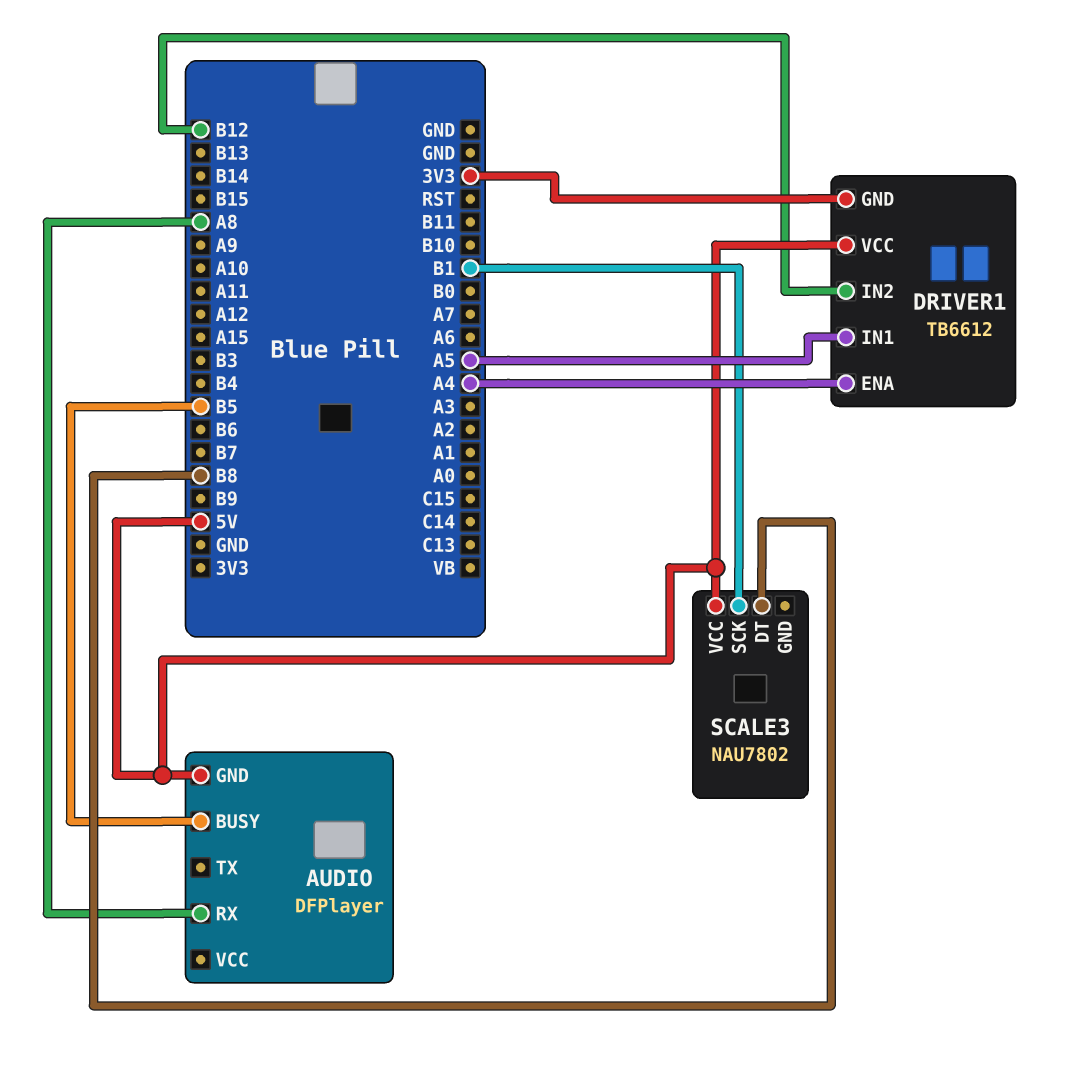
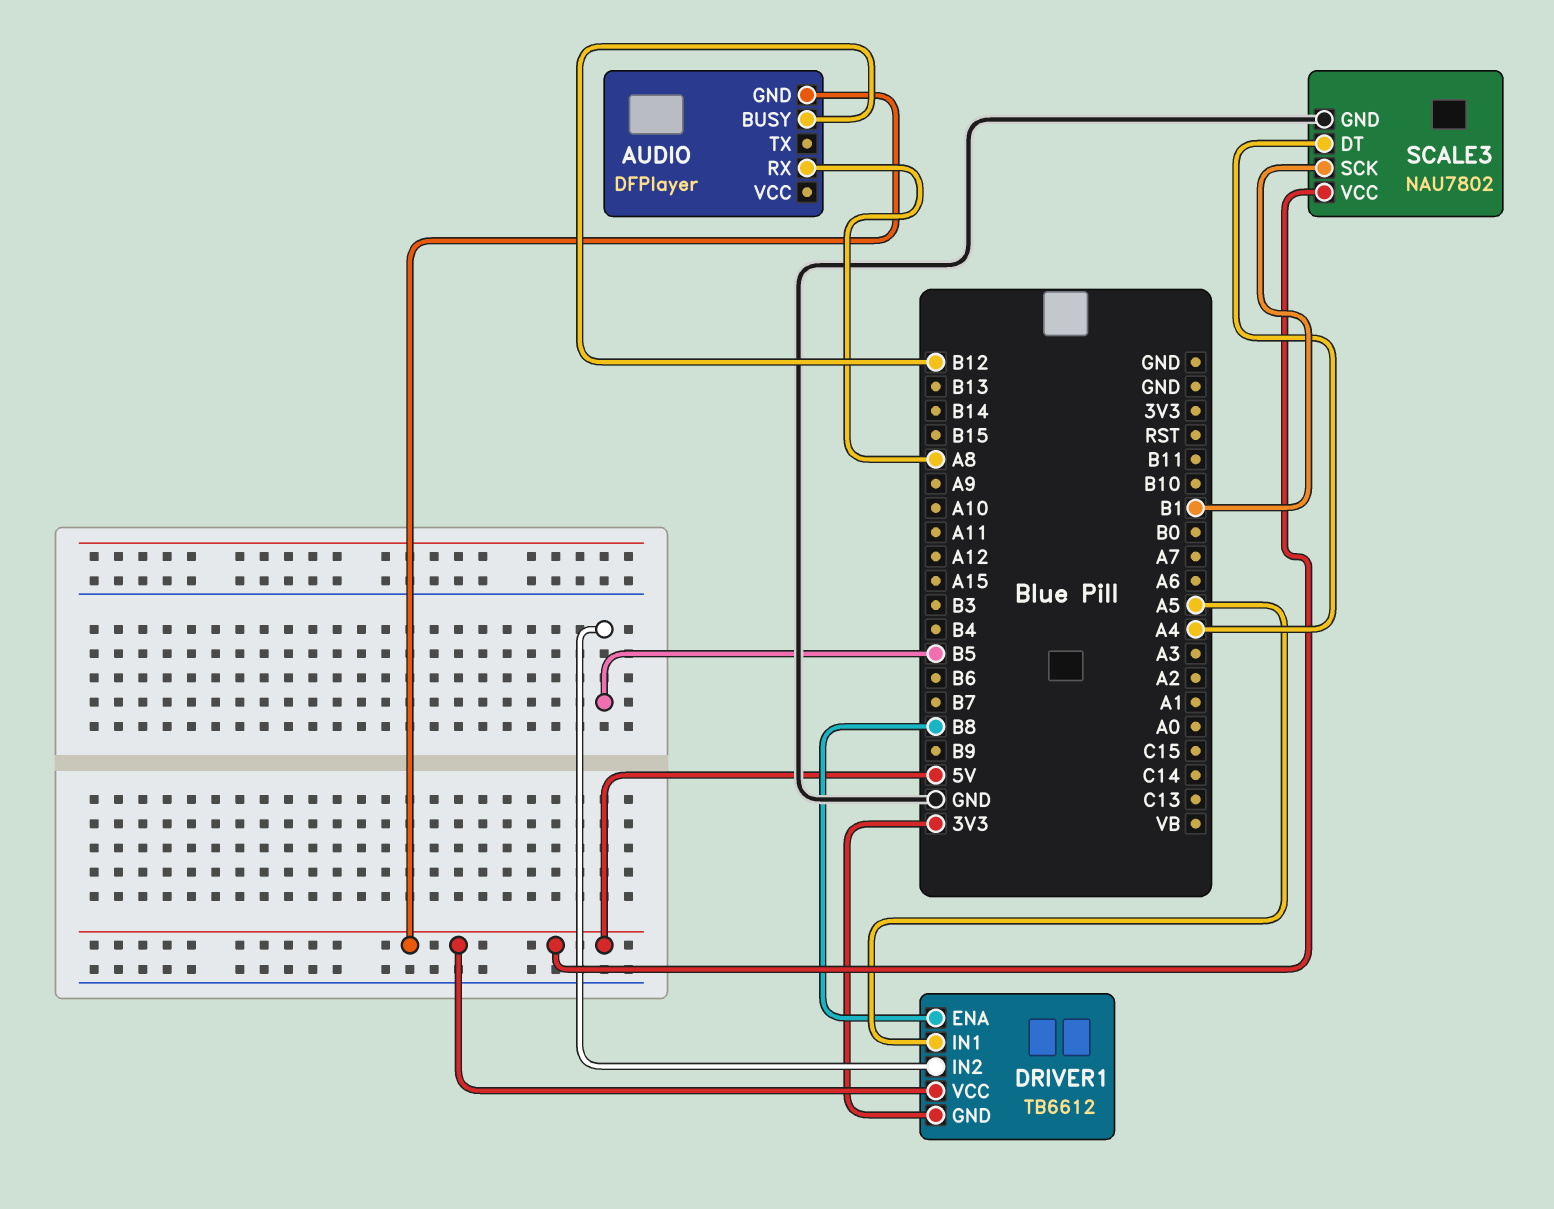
AUDIO pin BUSY: B5 -> B12
DRIVER1 pin ENA: A4 -> B8
DRIVER1 pin IN2: B12 -> B5
SCALE3 pin DT: B8 -> A4
SCALE3 pin GND: none -> GND

